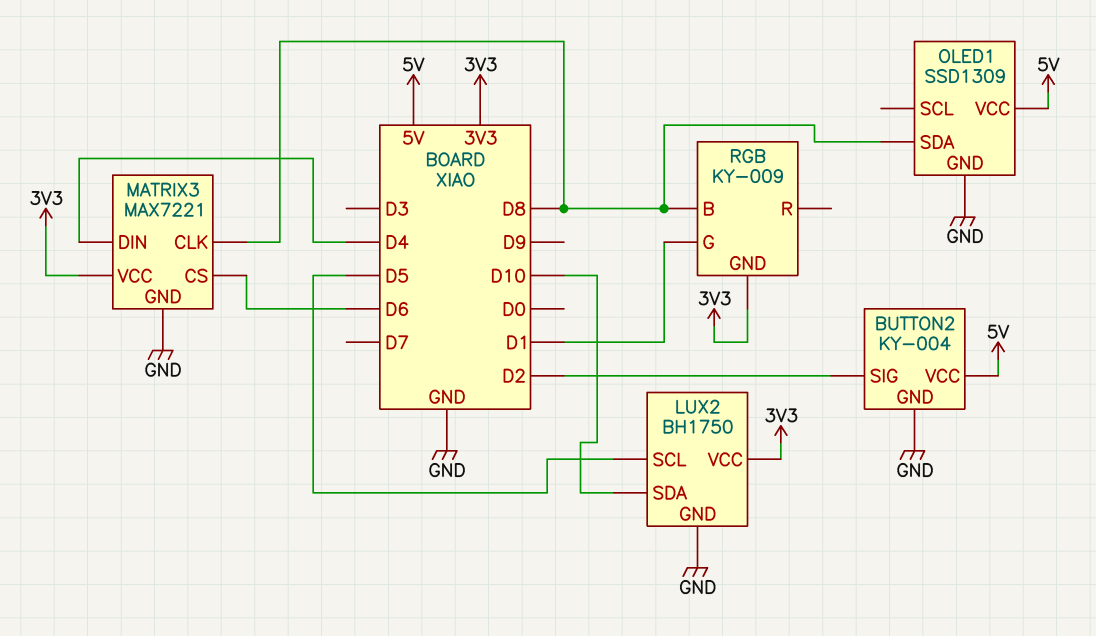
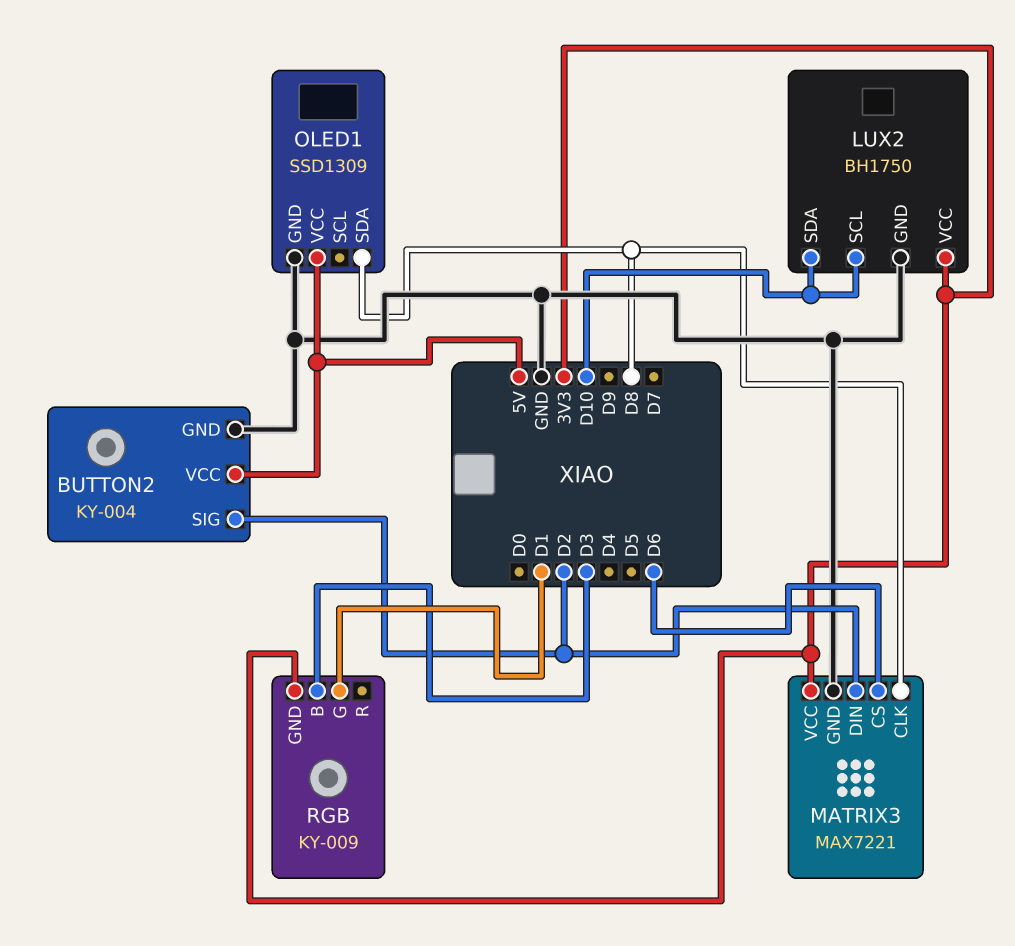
LUX2 pin SCL: D5 -> D10
MATRIX3 pin DIN: D4 -> D2
RGB pin B: D8 -> D3

